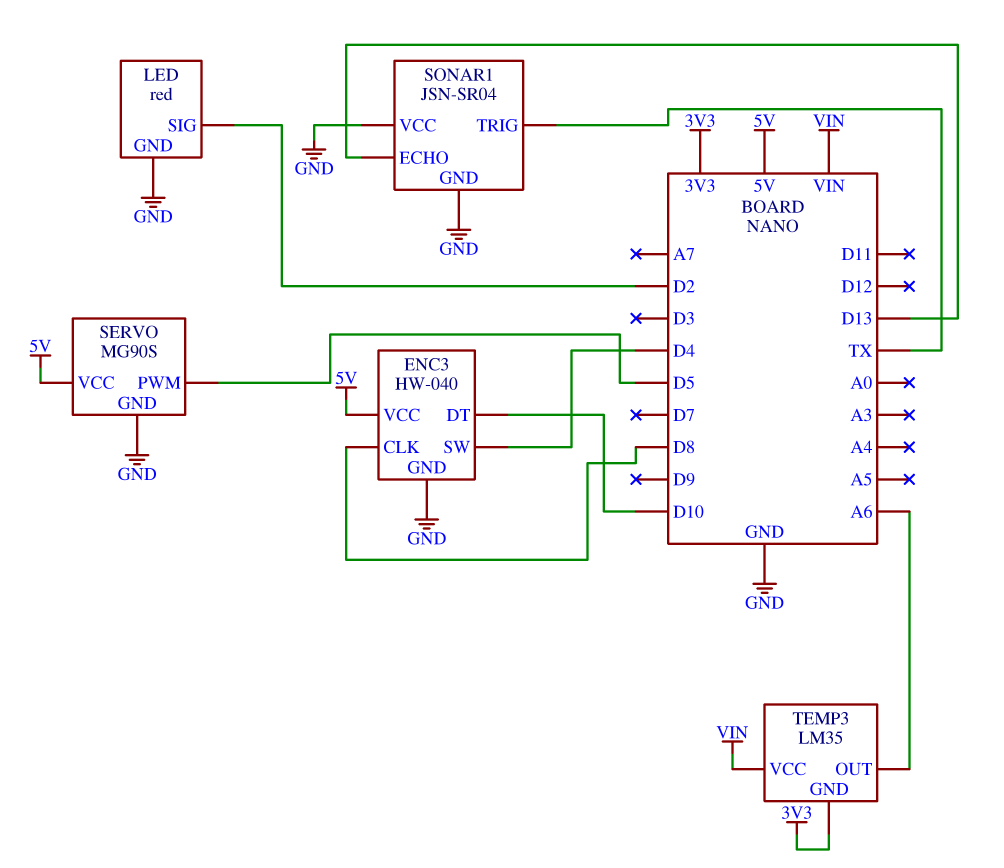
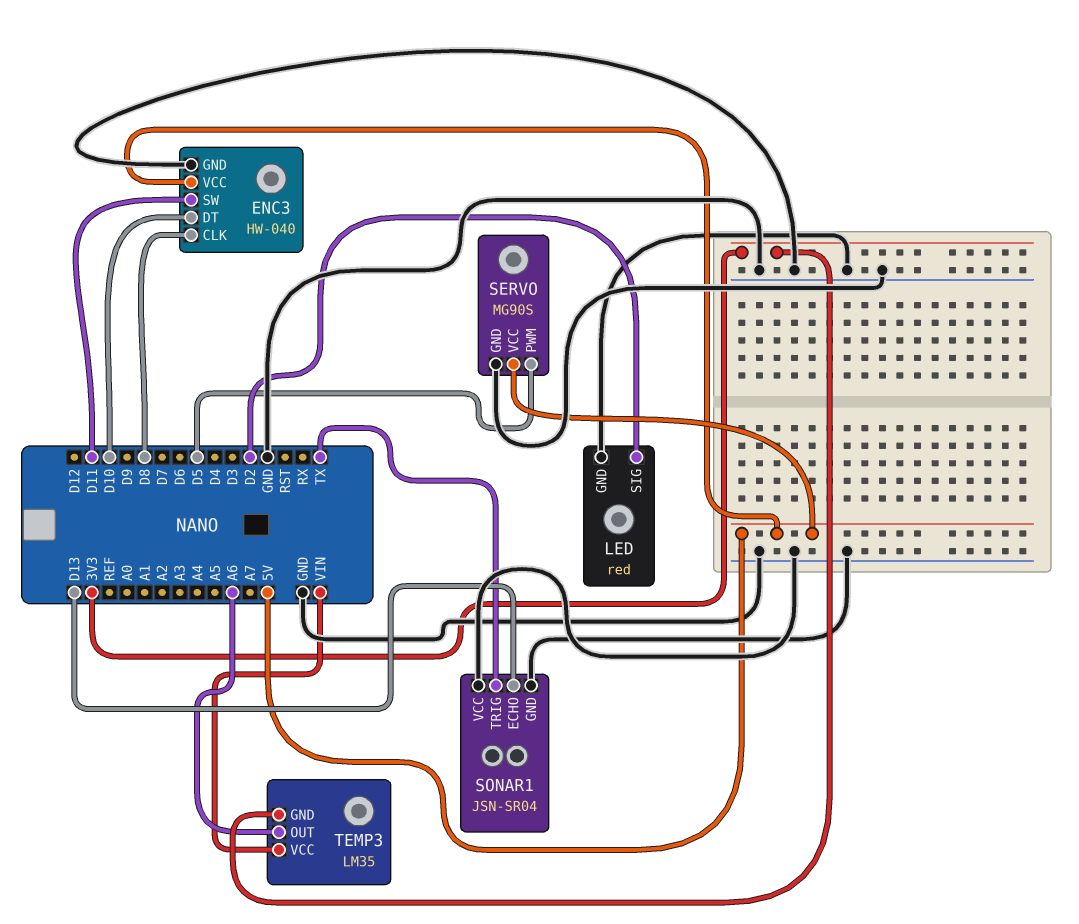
ENC3 pin SW: D4 -> D11

